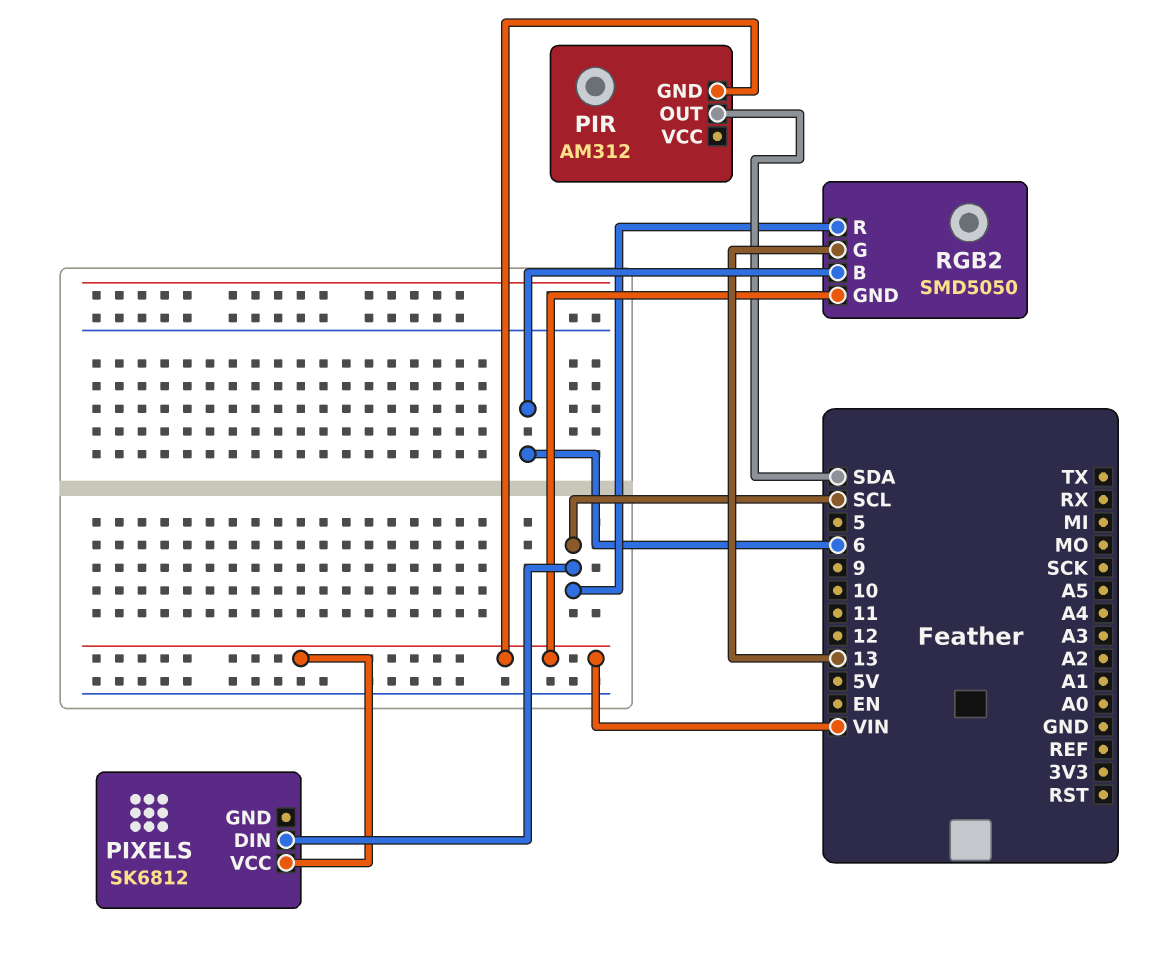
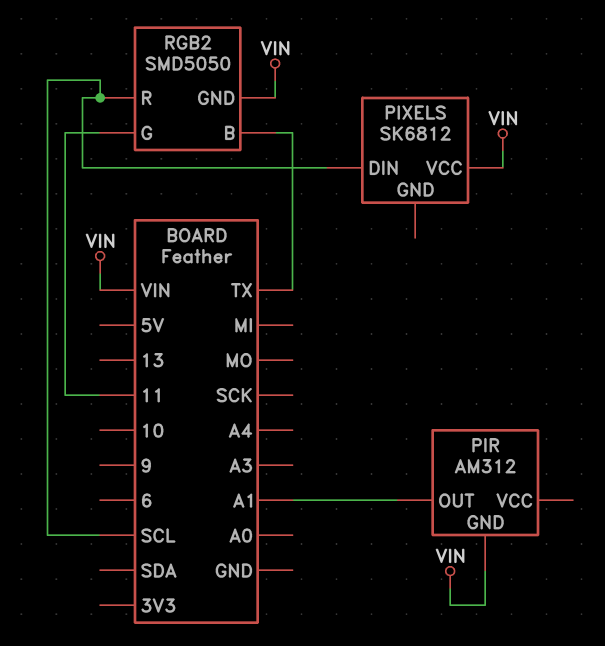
PIR pin OUT: SDA -> A1
RGB2 pin B: 6 -> TX
RGB2 pin G: 13 -> 11

